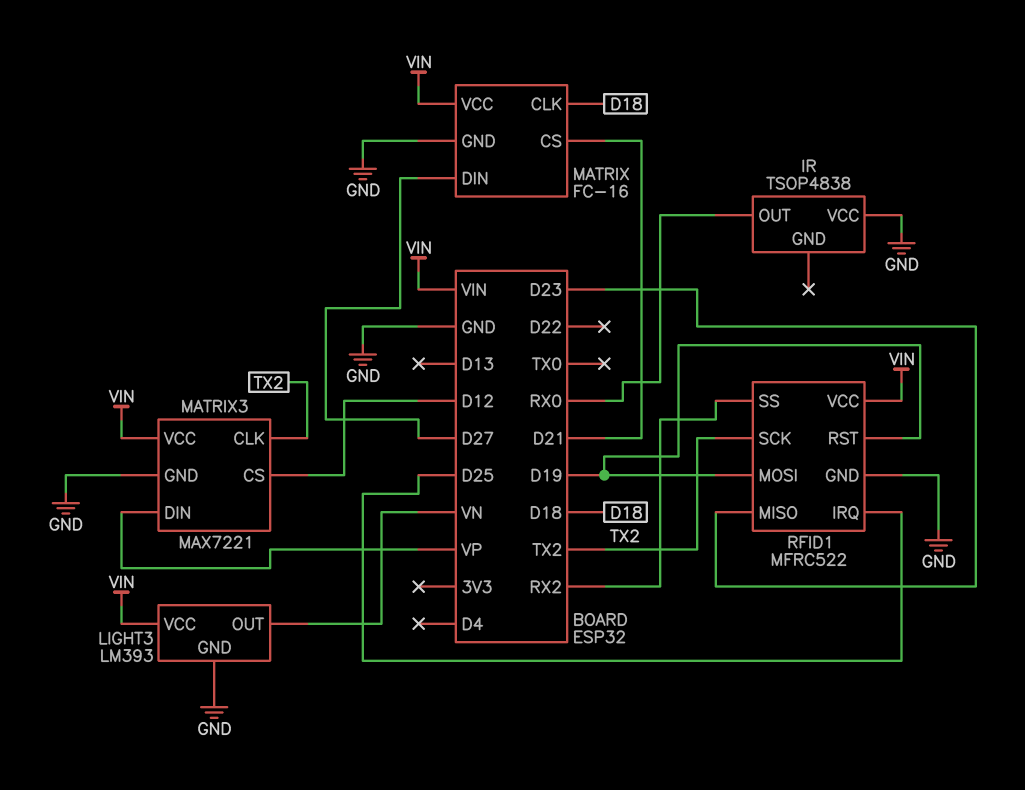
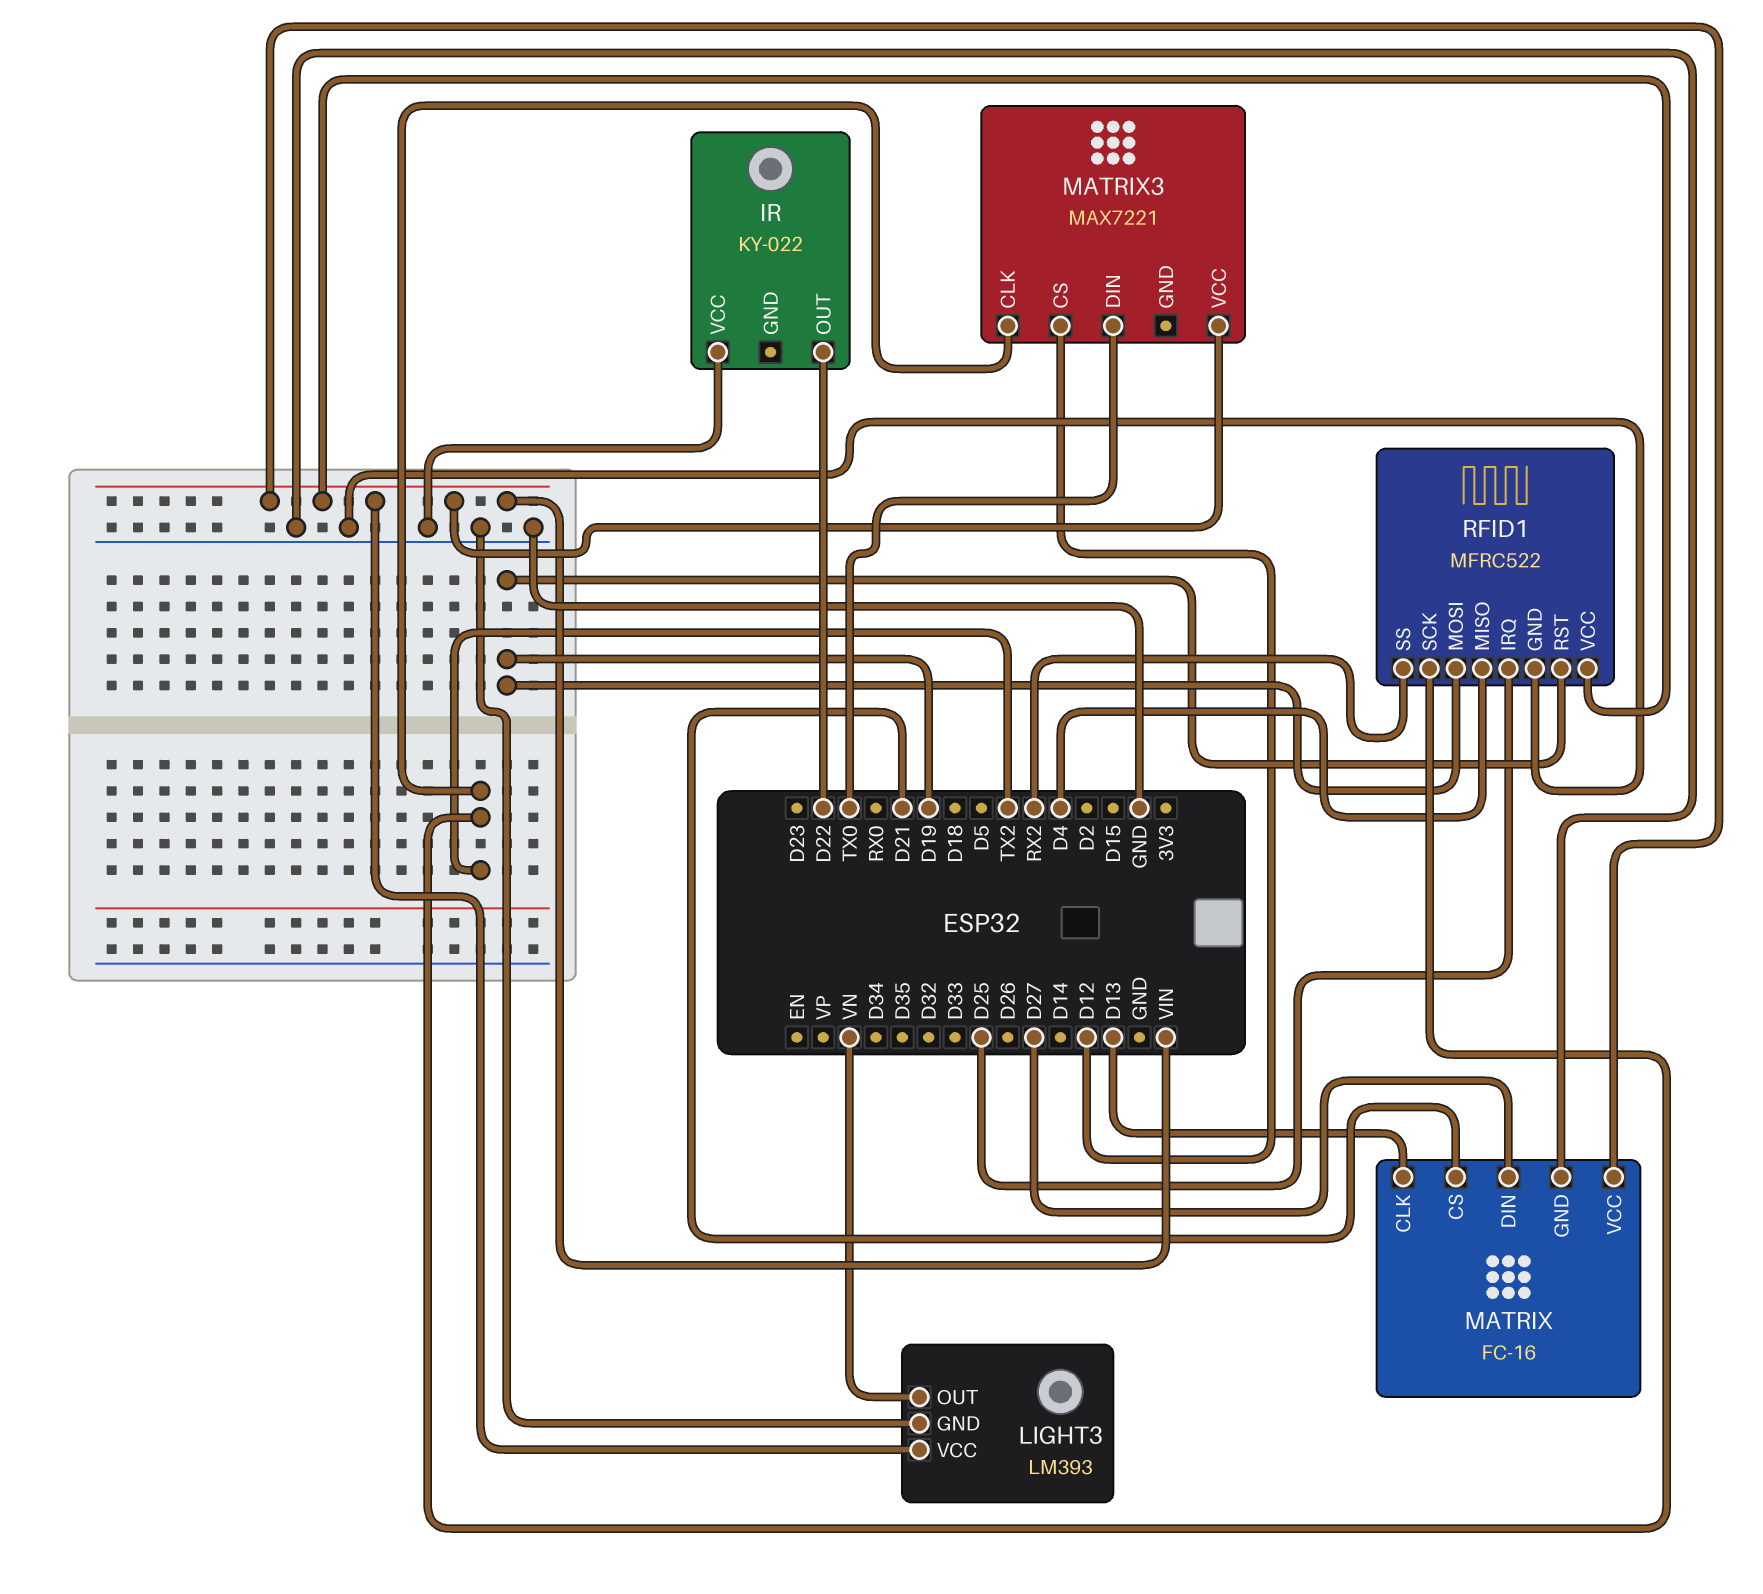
IR: TSOP4838 -> KY-022
IR pin OUT: RX0 -> D22
MATRIX pin CLK: D18 -> D13
MATRIX3 pin DIN: VP -> TX0
MATRIX3 pin GND: GND -> none
RFID1 pin MISO: D23 -> D4

